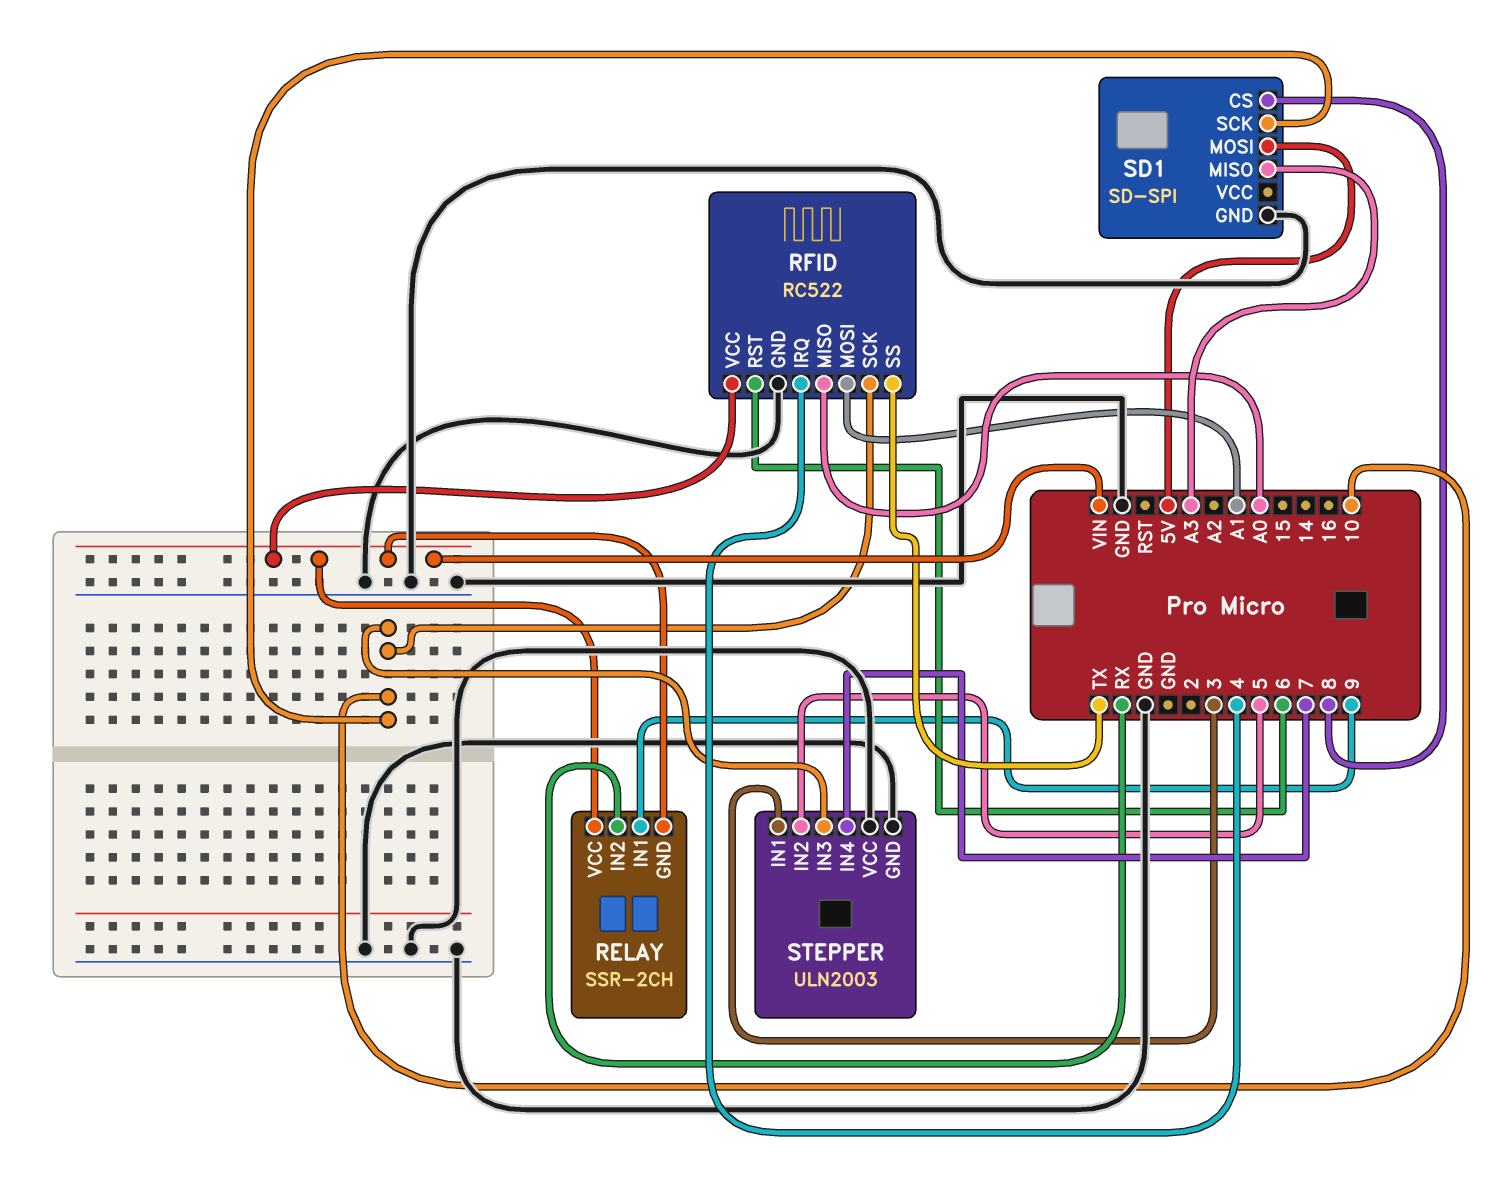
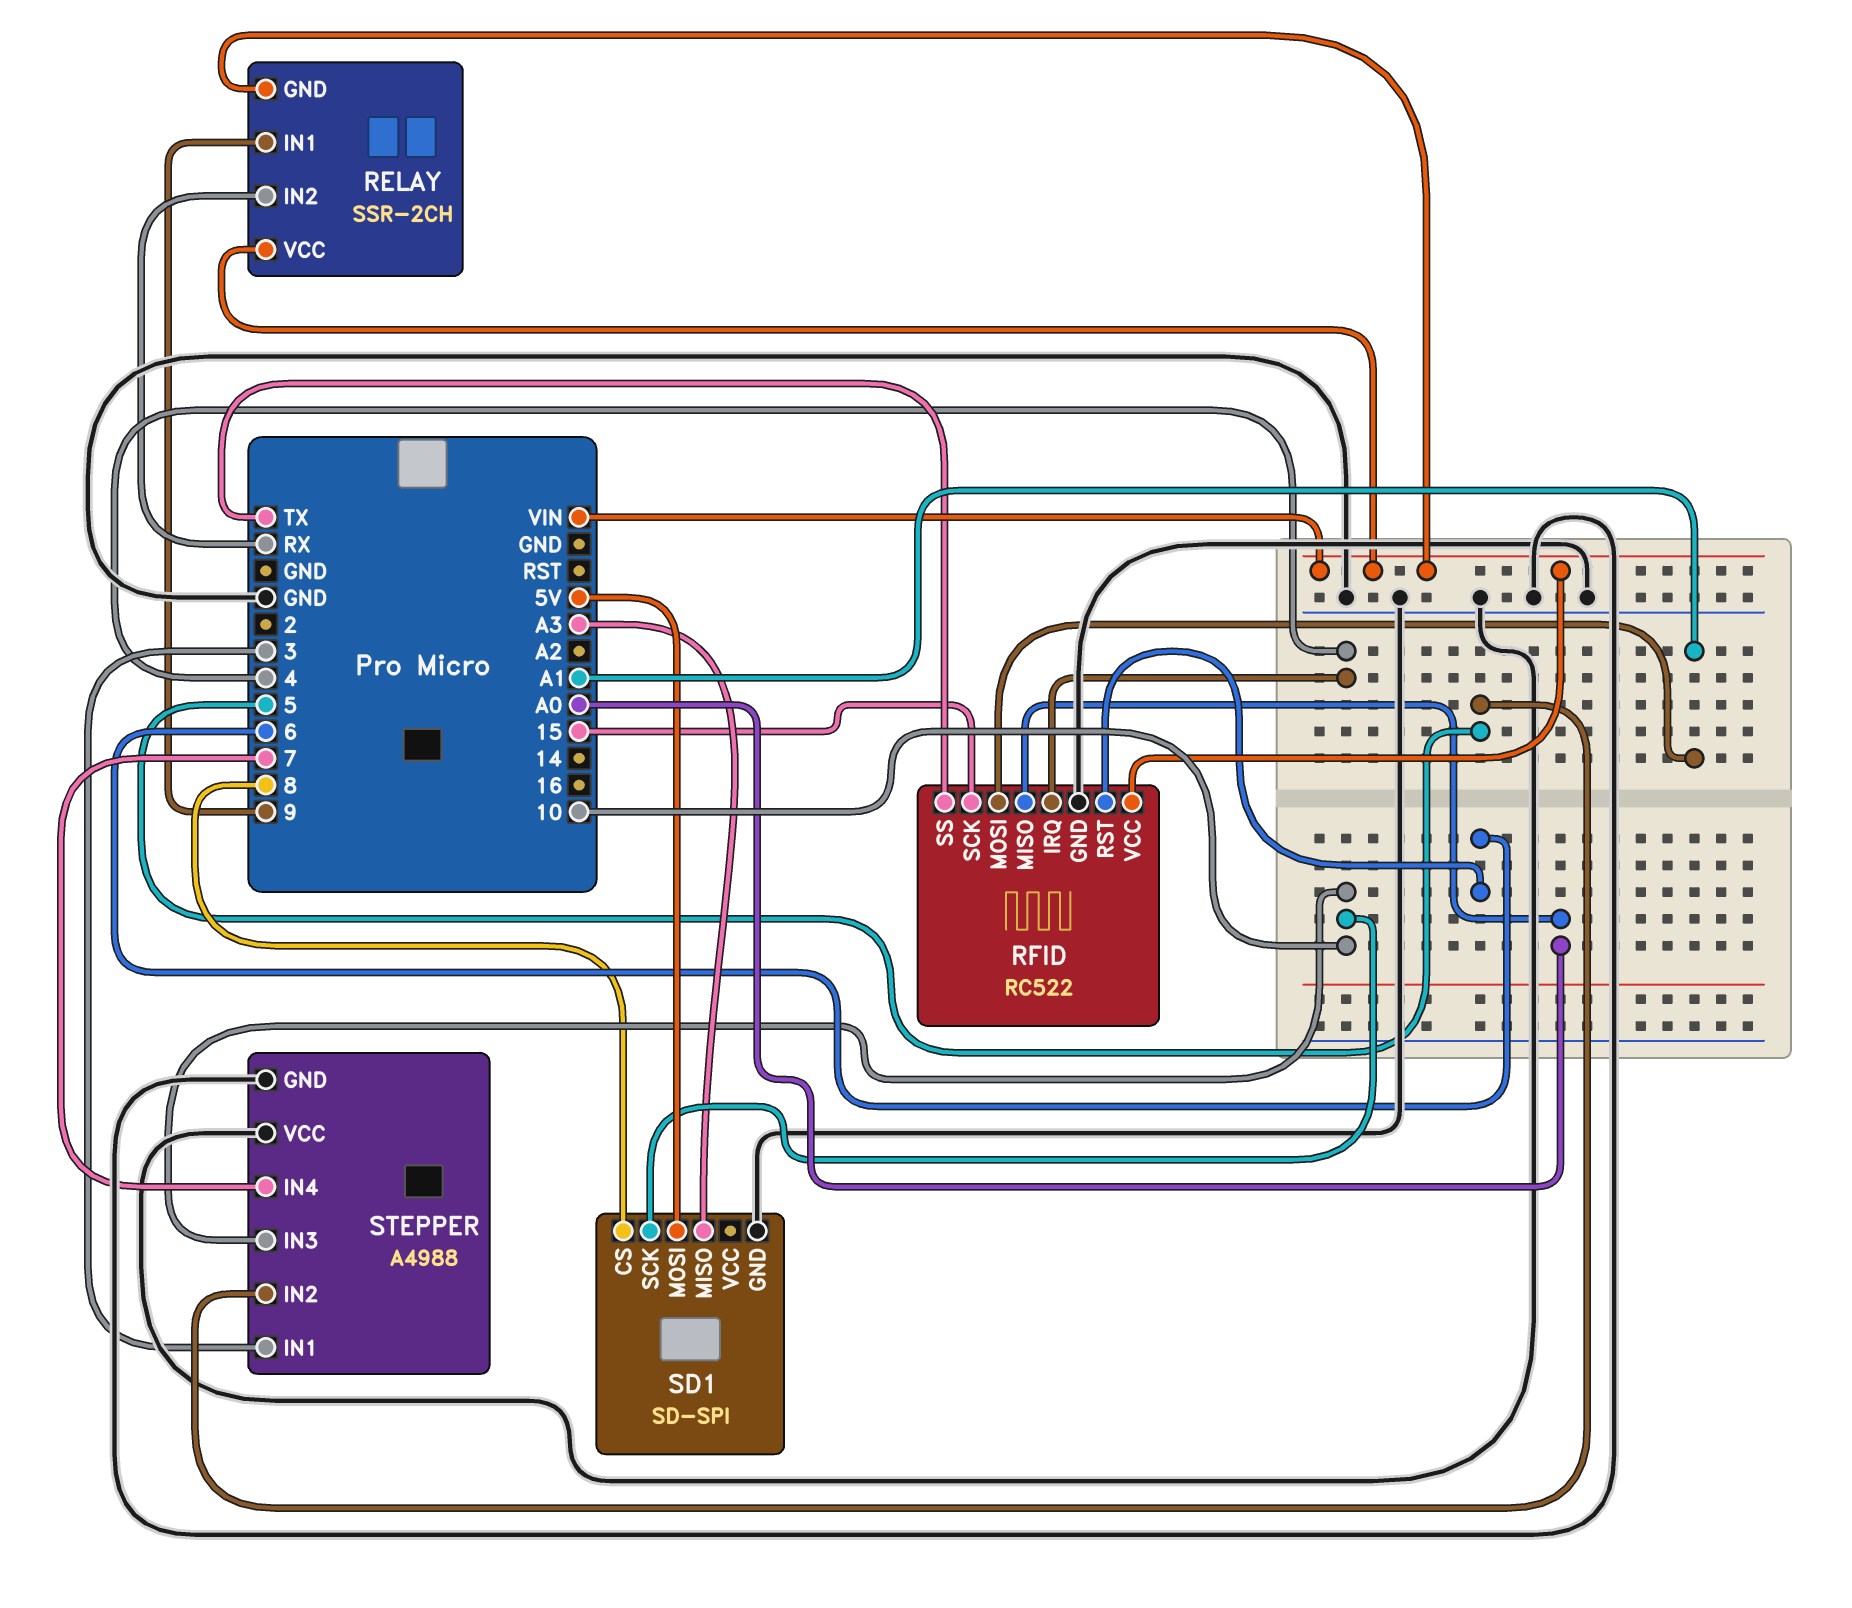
RFID pin SCK: 10 -> 15
STEPPER: ULN2003 -> A4988

